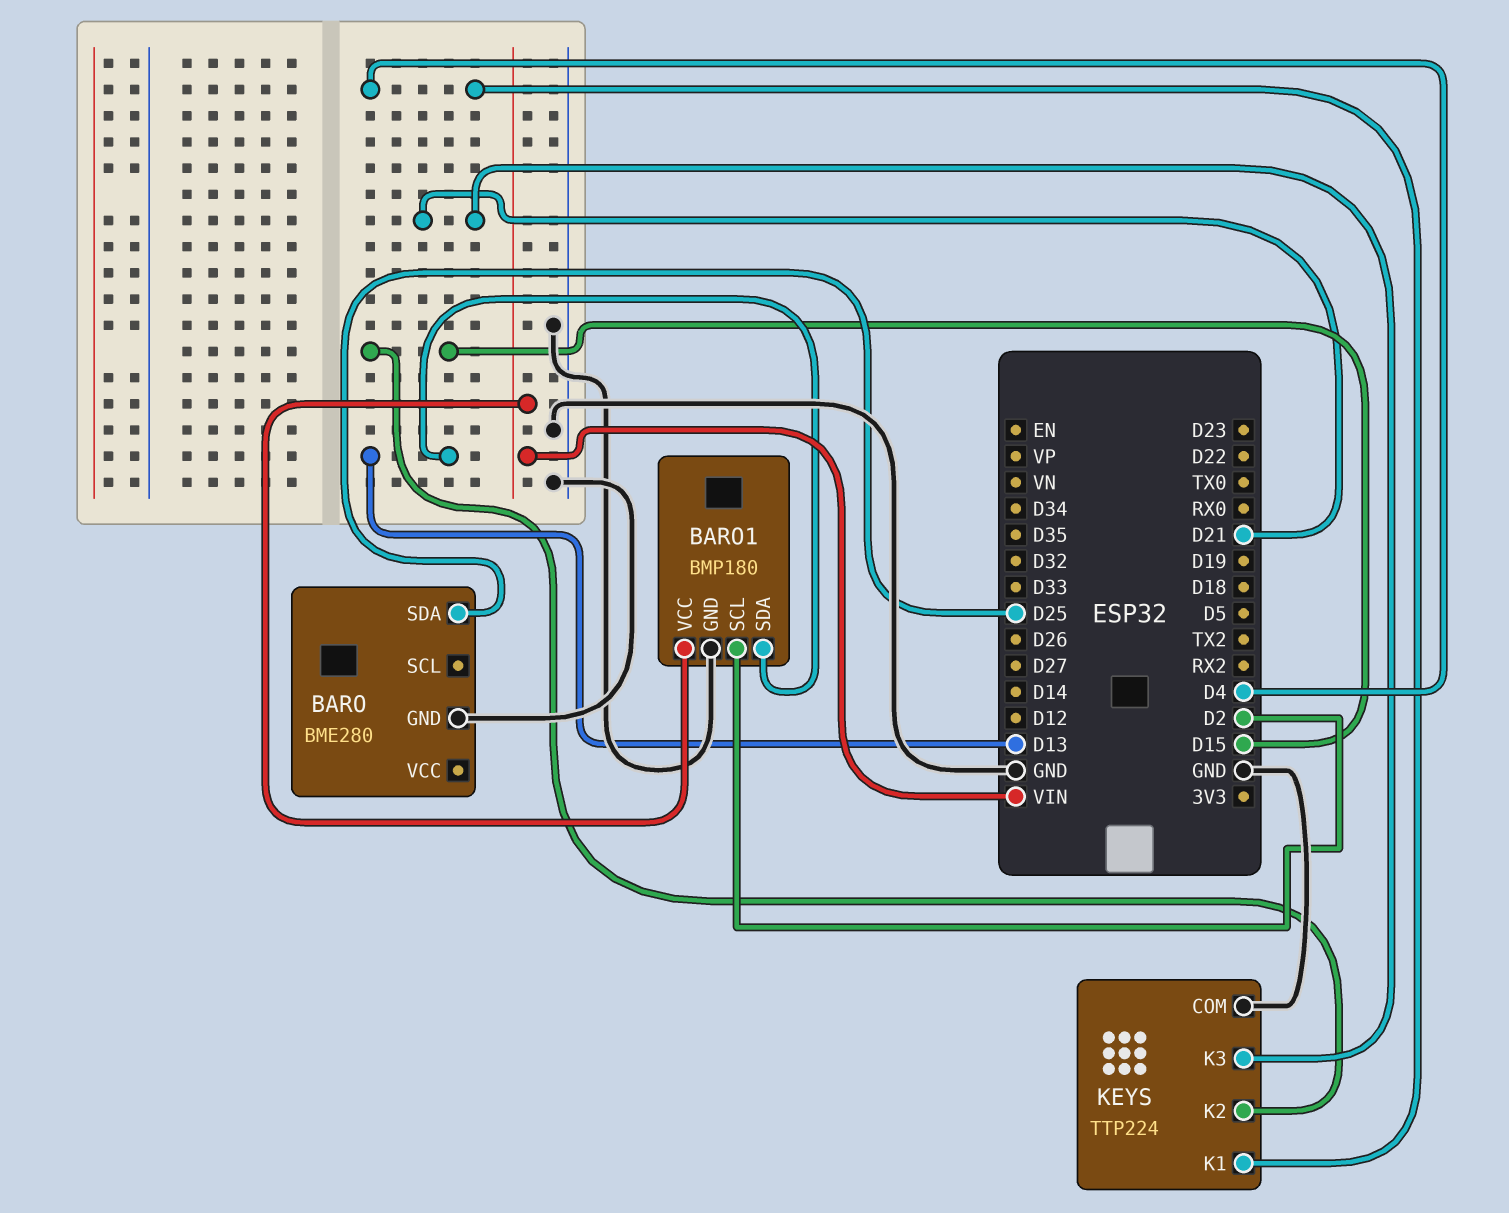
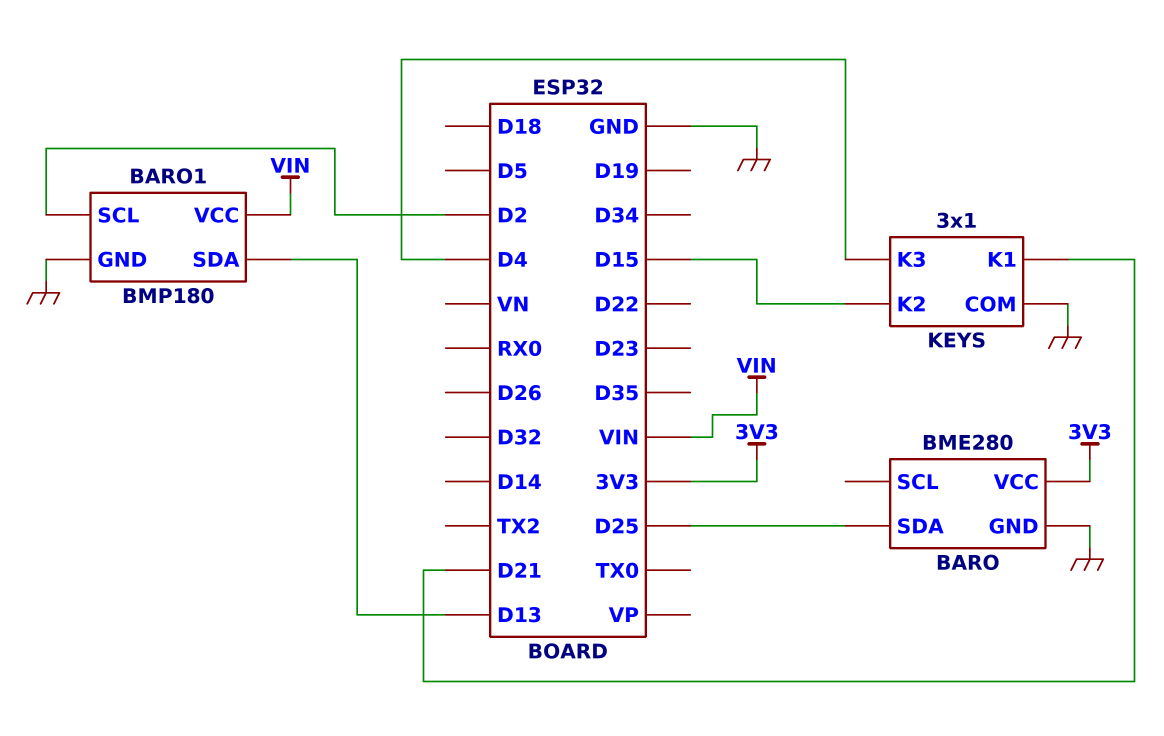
BARO pin VCC: none -> 3V3
KEYS: TTP224 -> 3x1
KEYS pin K1: D4 -> D21
KEYS pin K3: D21 -> D4

